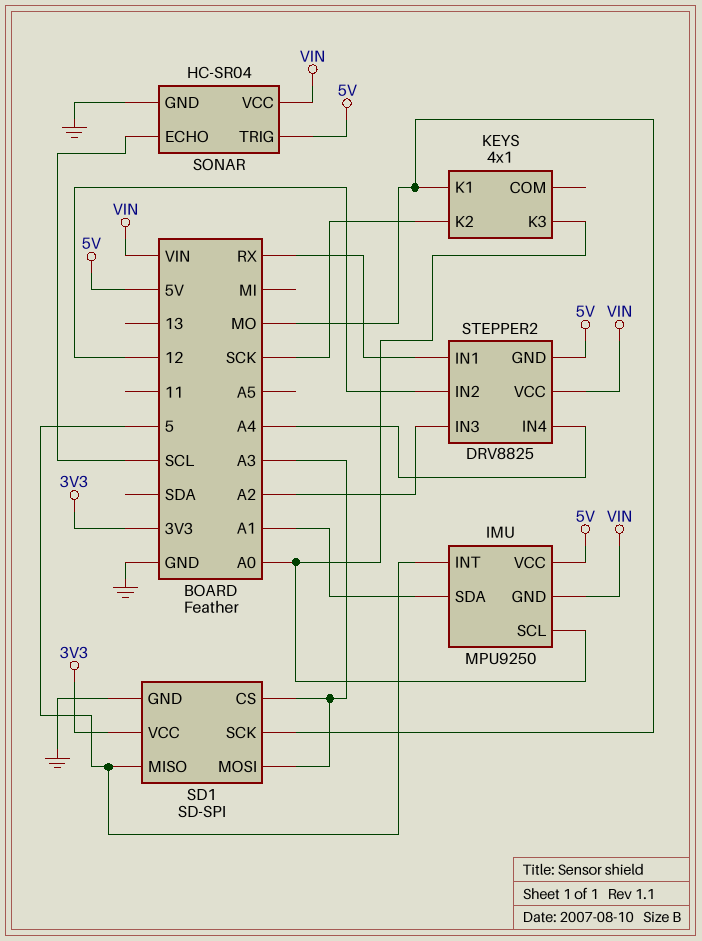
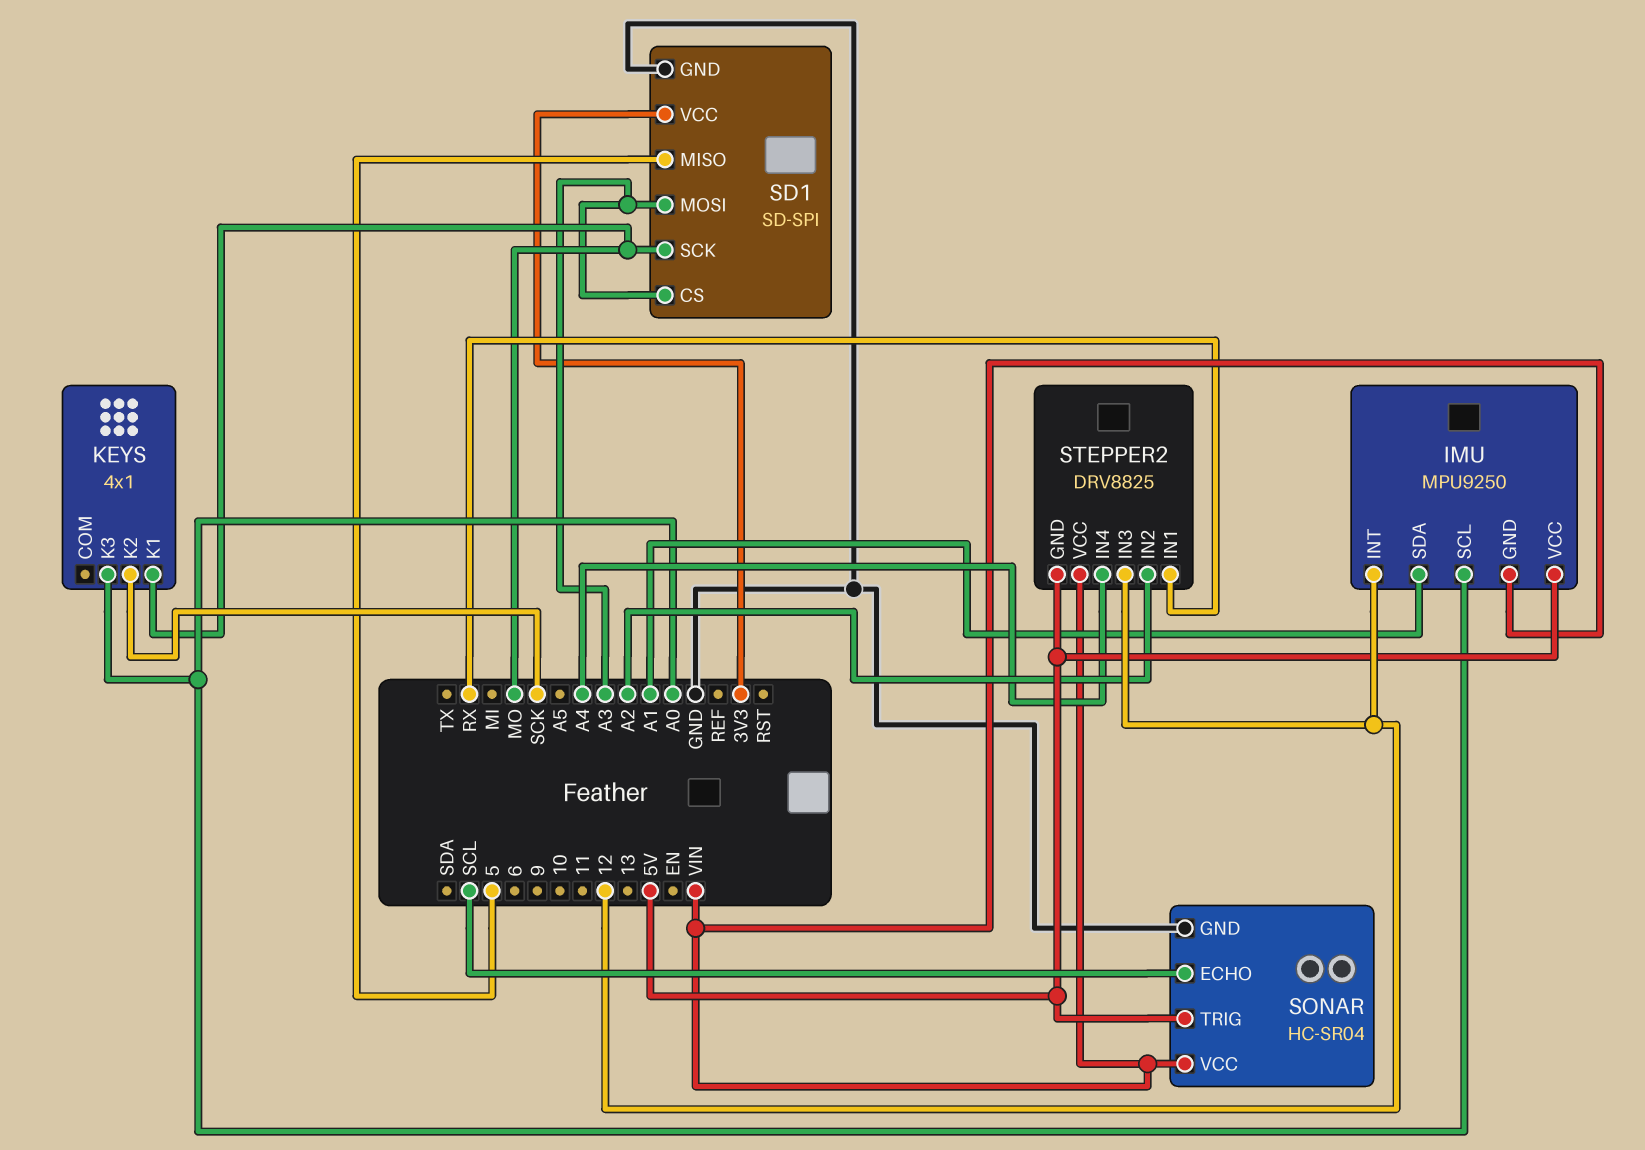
IMU pin INT: 5 -> 12
STEPPER2 pin IN2: 12 -> A2
STEPPER2 pin IN3: A2 -> 12

